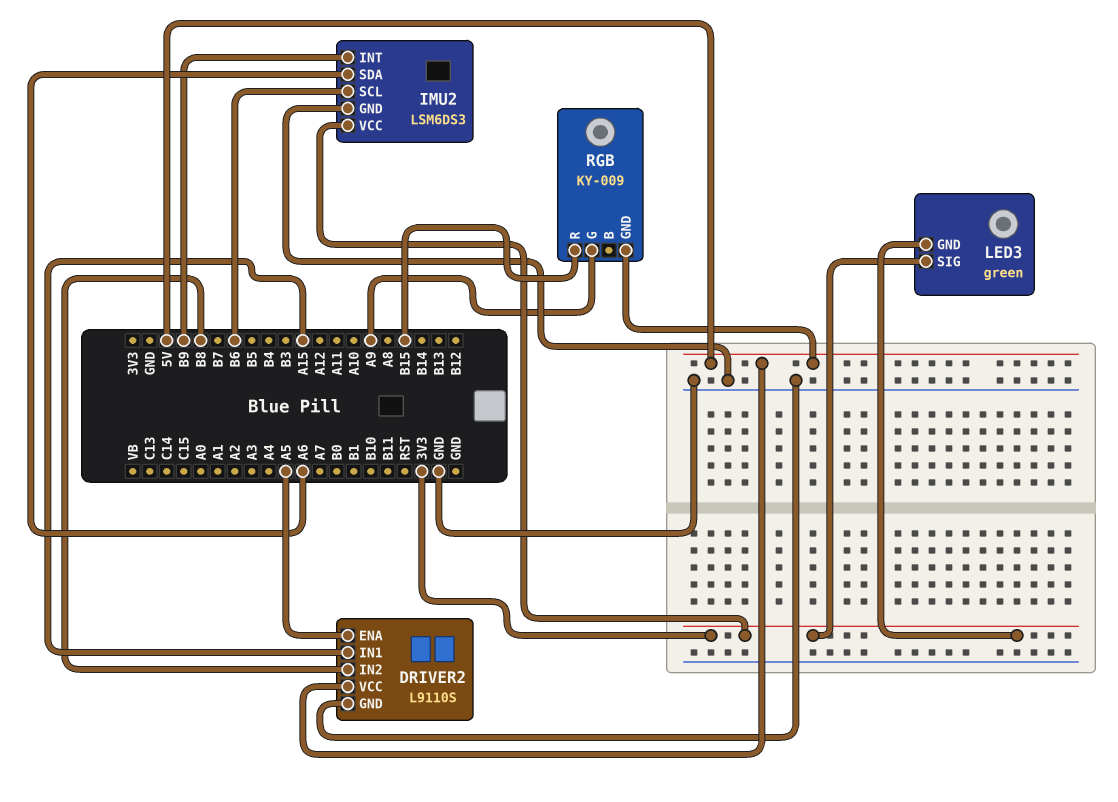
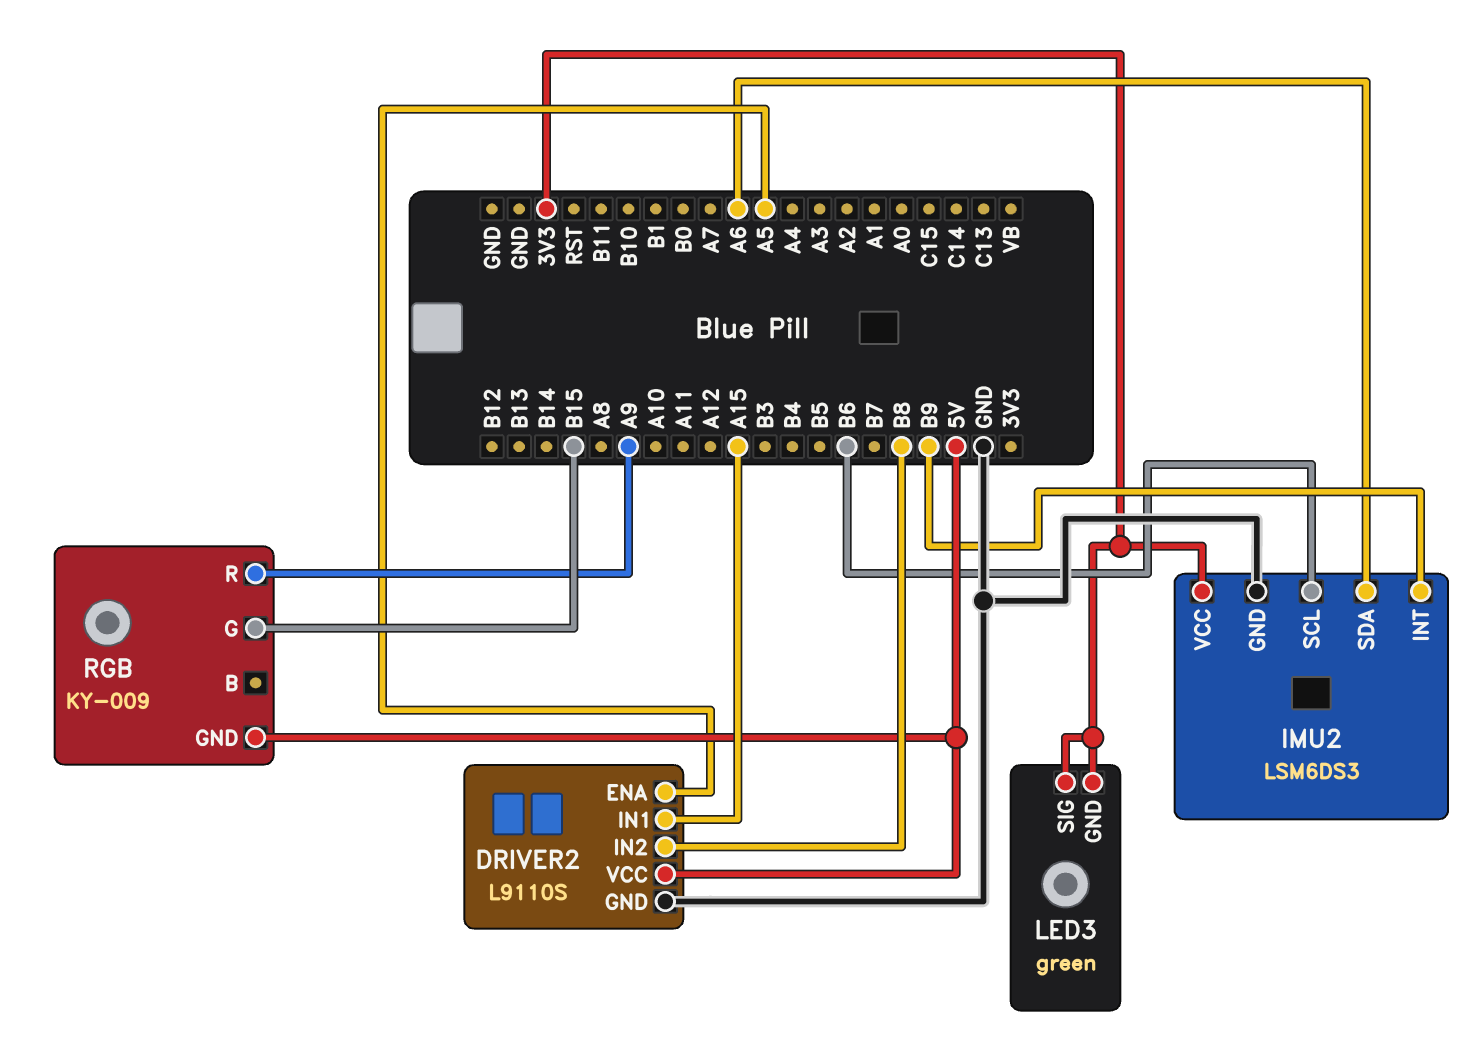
RGB pin G: A9 -> B15
RGB pin R: B15 -> A9

